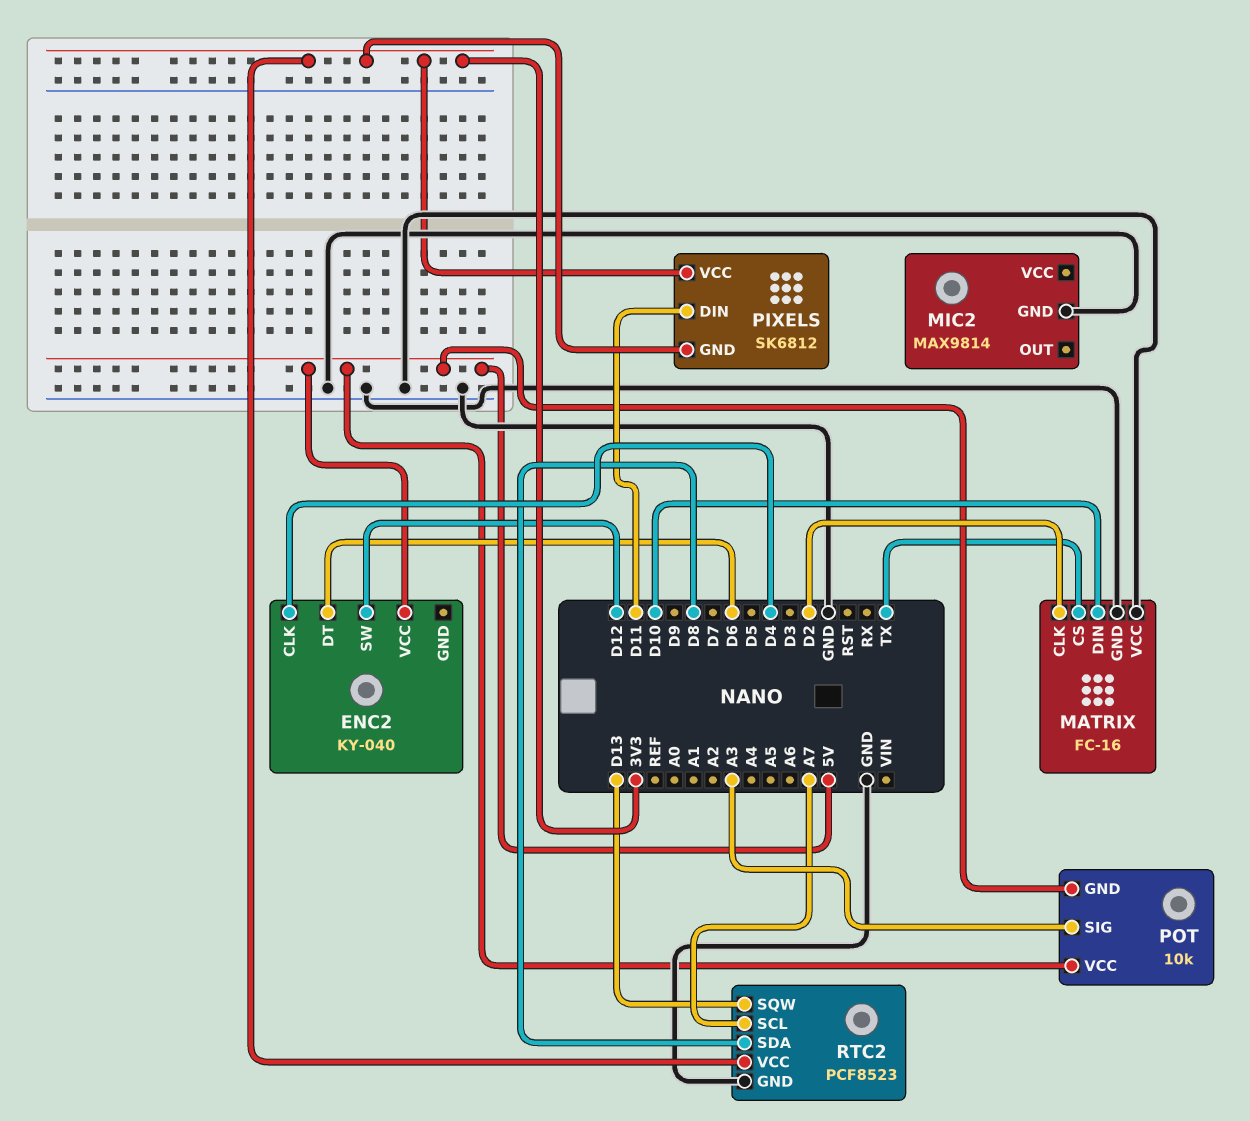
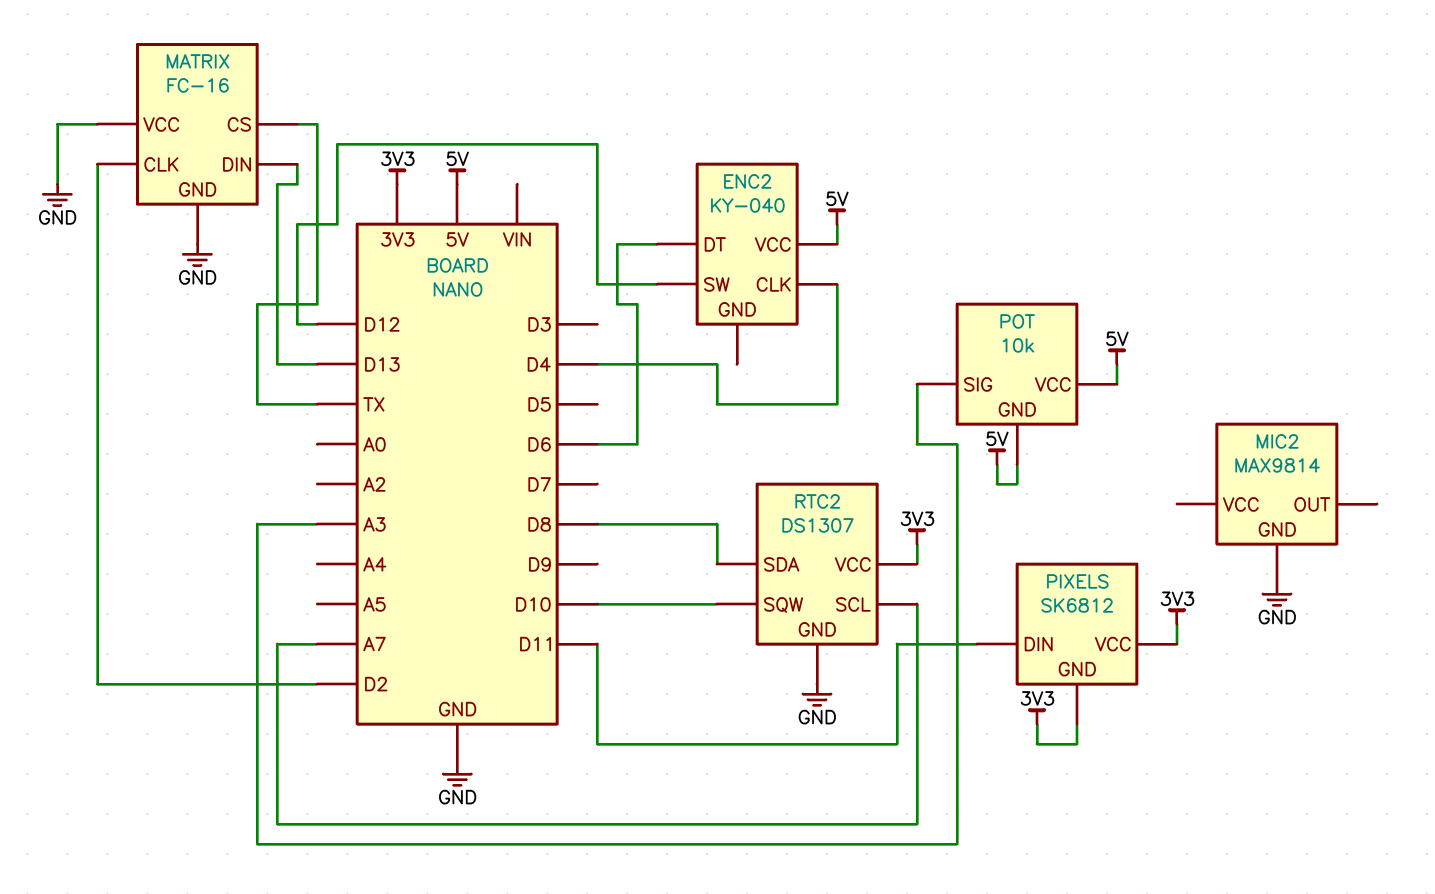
MATRIX pin DIN: D10 -> D13
RTC2: PCF8523 -> DS1307
RTC2 pin SQW: D13 -> D10

